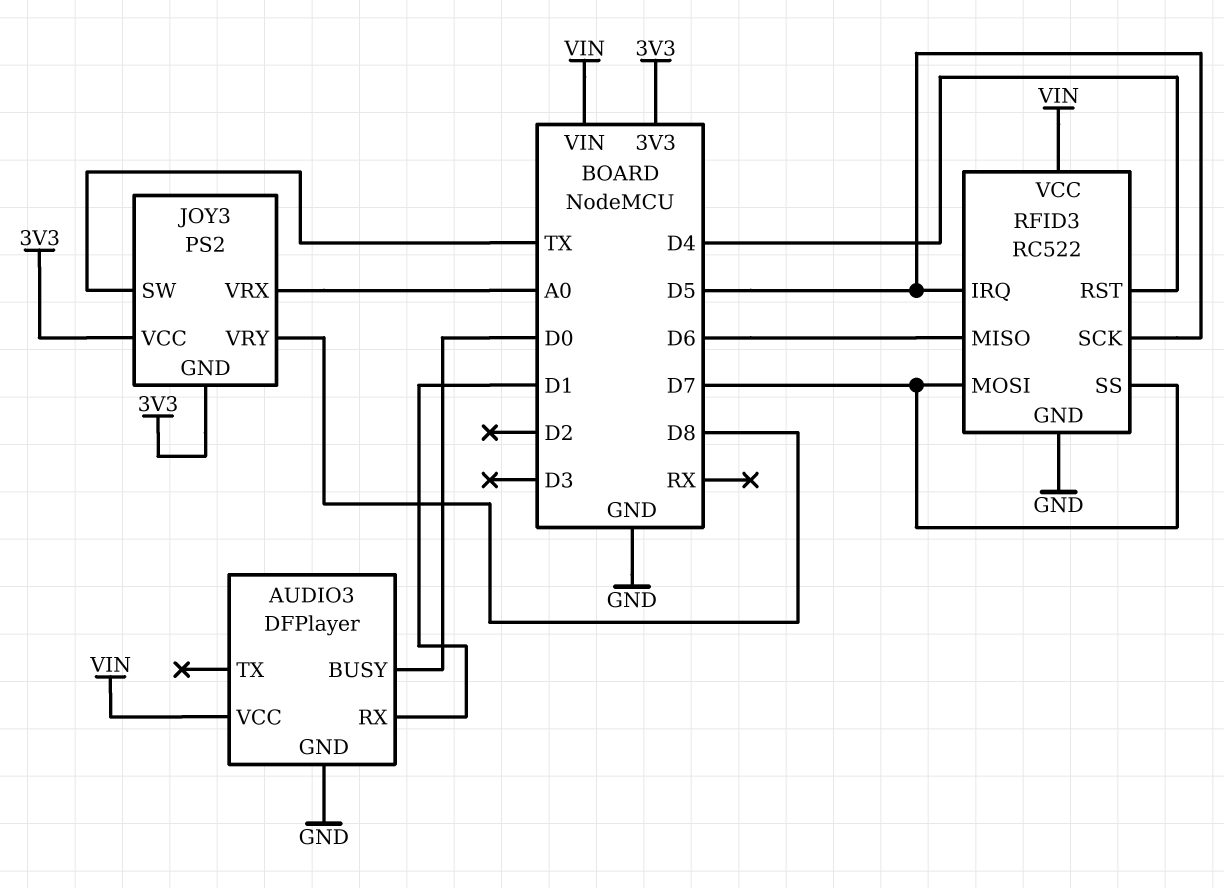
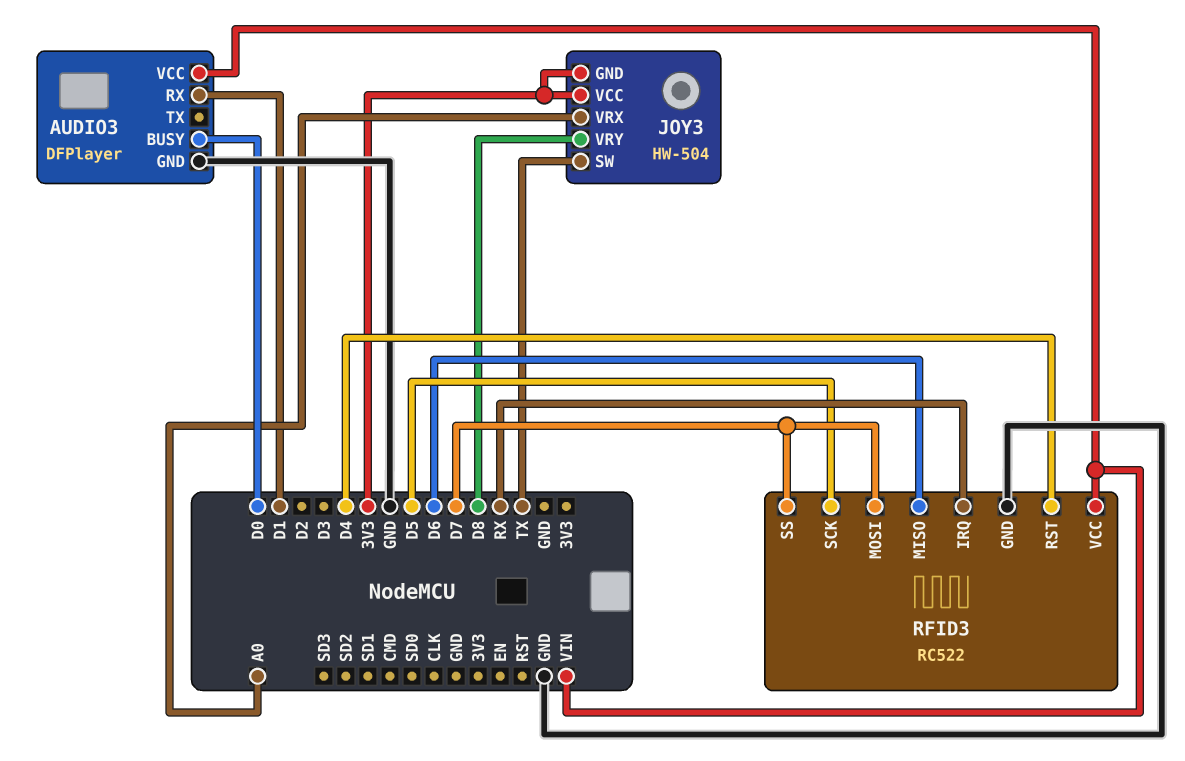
JOY3: PS2 -> HW-504
RFID3 pin IRQ: D5 -> RX

